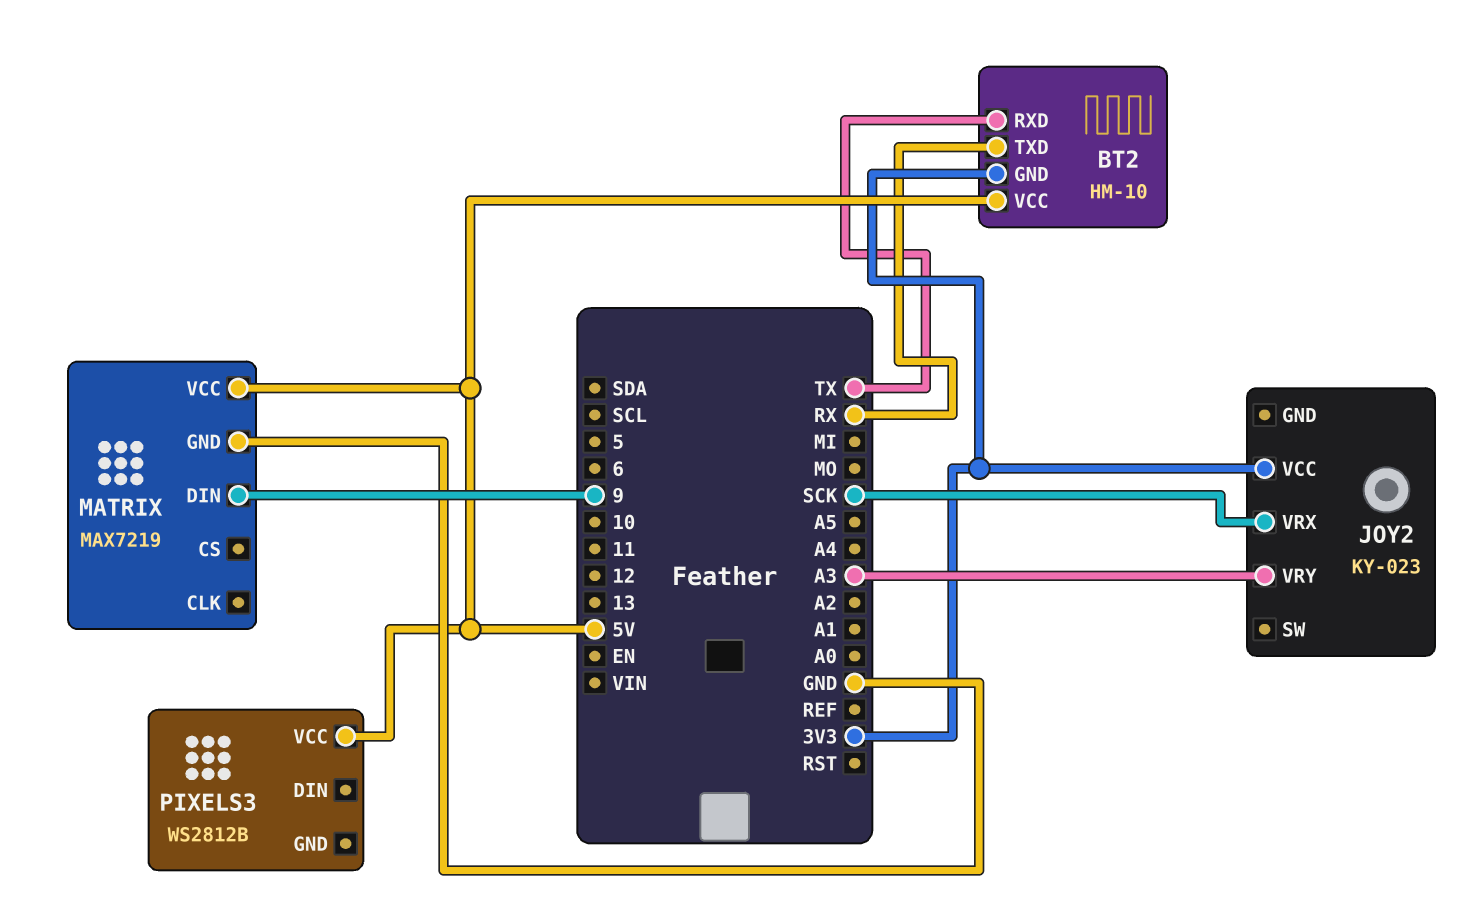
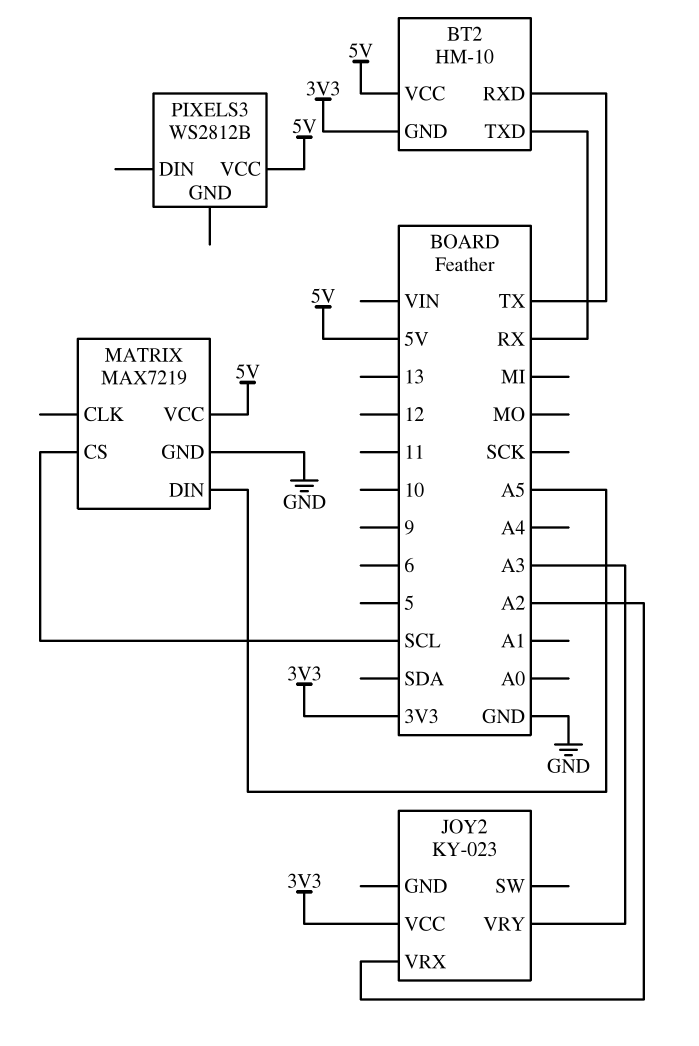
JOY2 pin VRX: SCK -> A2
MATRIX pin CS: none -> SCL
MATRIX pin DIN: 9 -> A5

